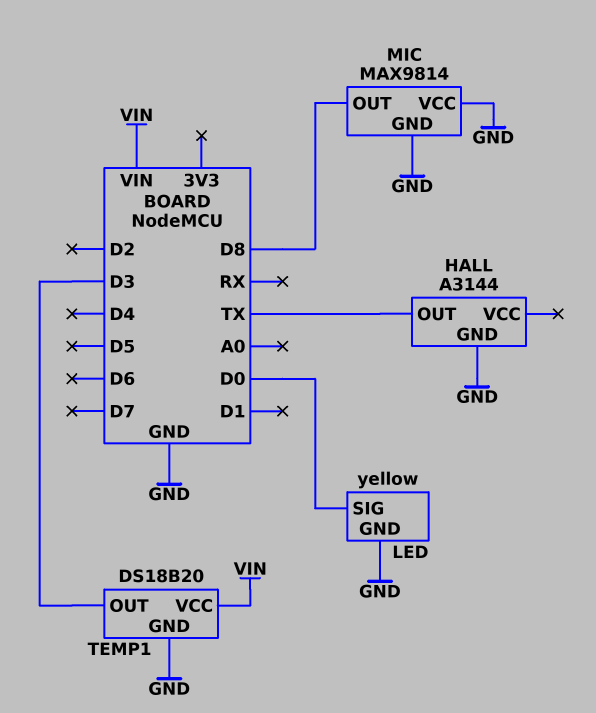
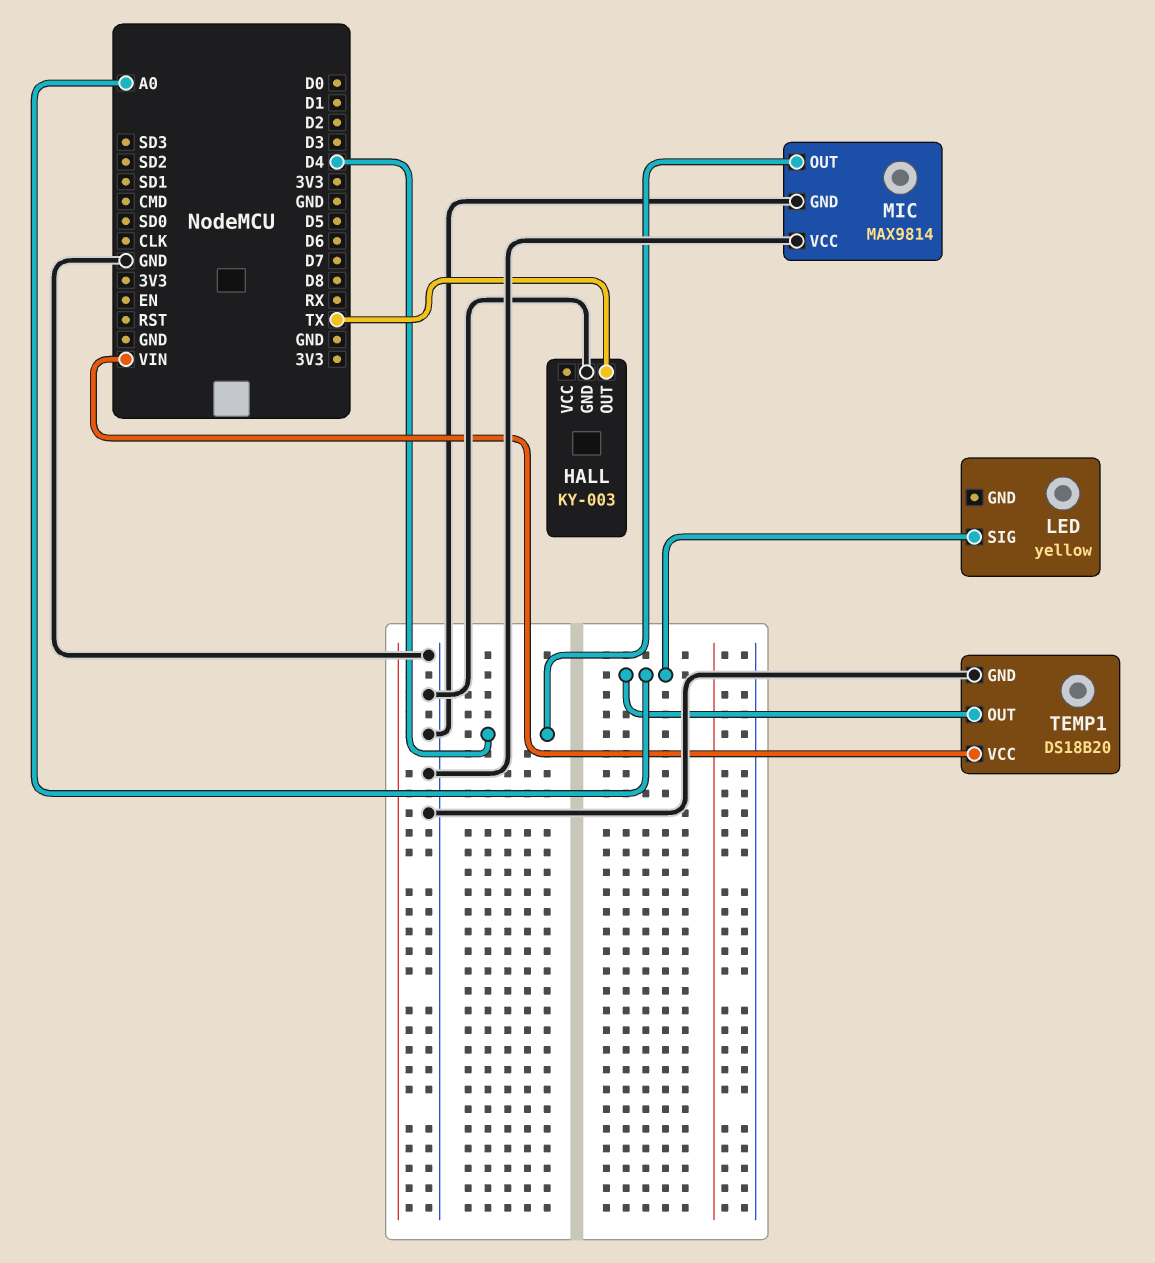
HALL: A3144 -> KY-003
LED pin GND: GND -> none
LED pin SIG: D0 -> A0
MIC pin OUT: D8 -> D4
TEMP1 pin OUT: D3 -> A0

